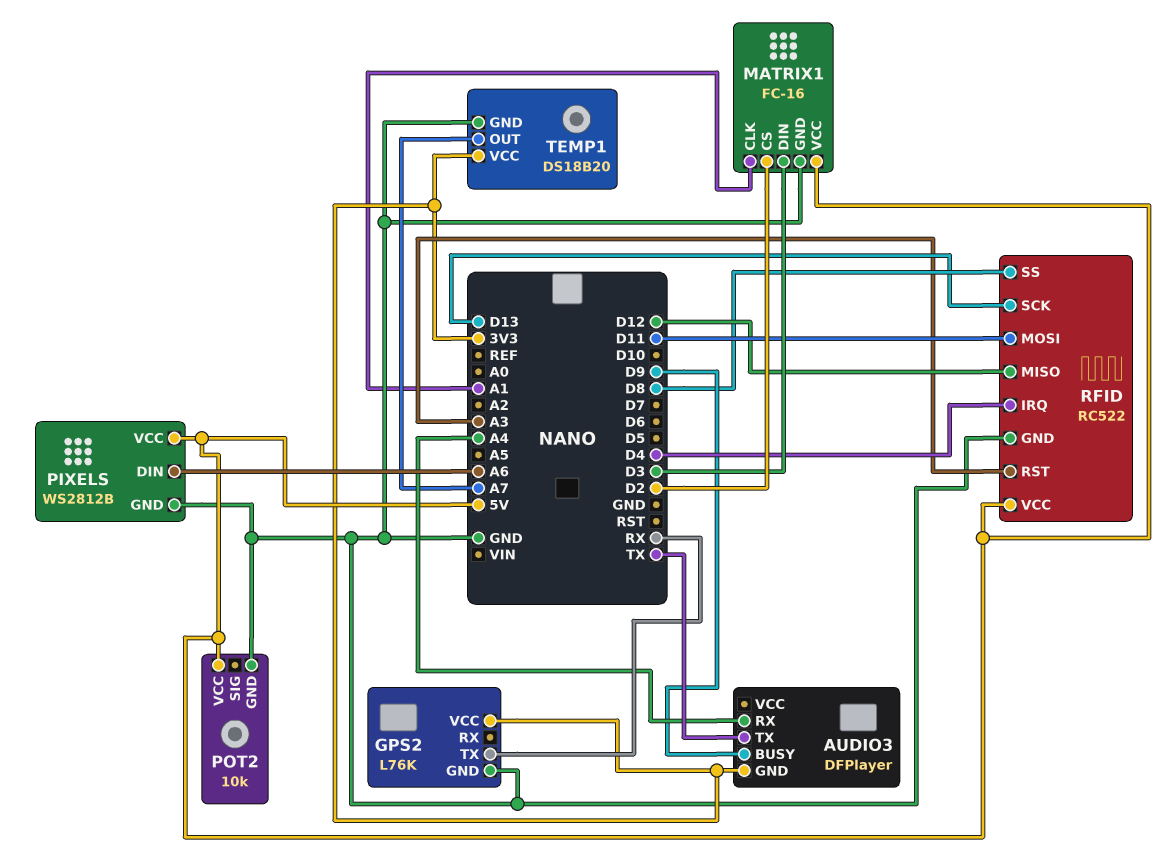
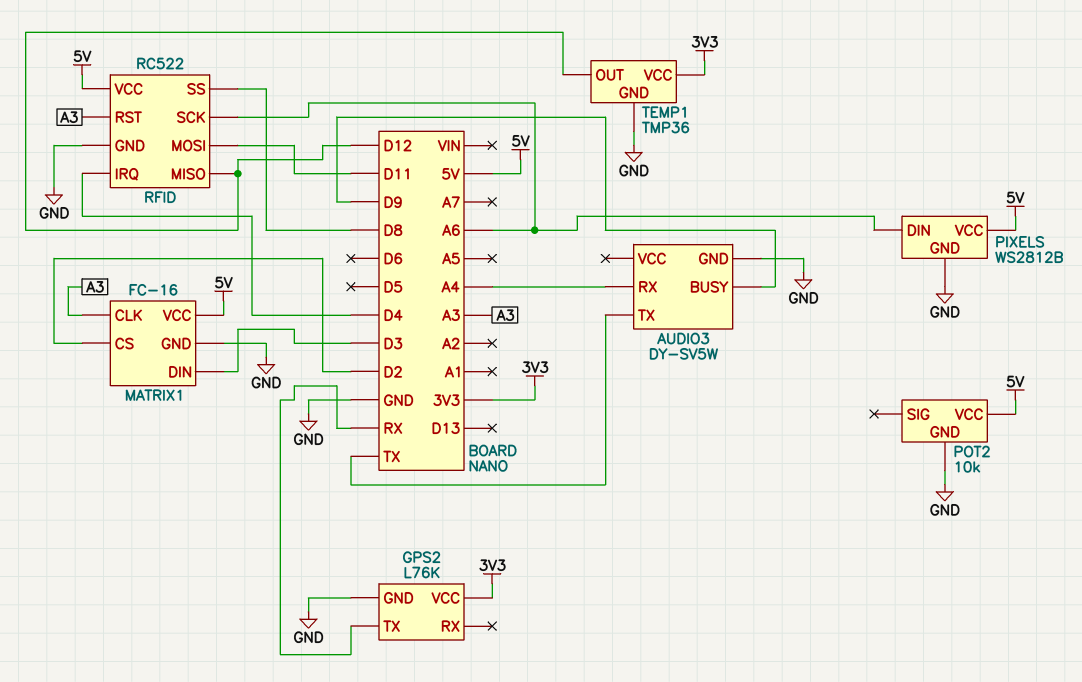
AUDIO3: DFPlayer -> DY-SV5W
AUDIO3 pin GND: 3V3 -> GND
MATRIX1 pin CLK: A1 -> A3
RFID pin SCK: D13 -> A6
TEMP1: DS18B20 -> TMP36
TEMP1 pin OUT: A7 -> D12

